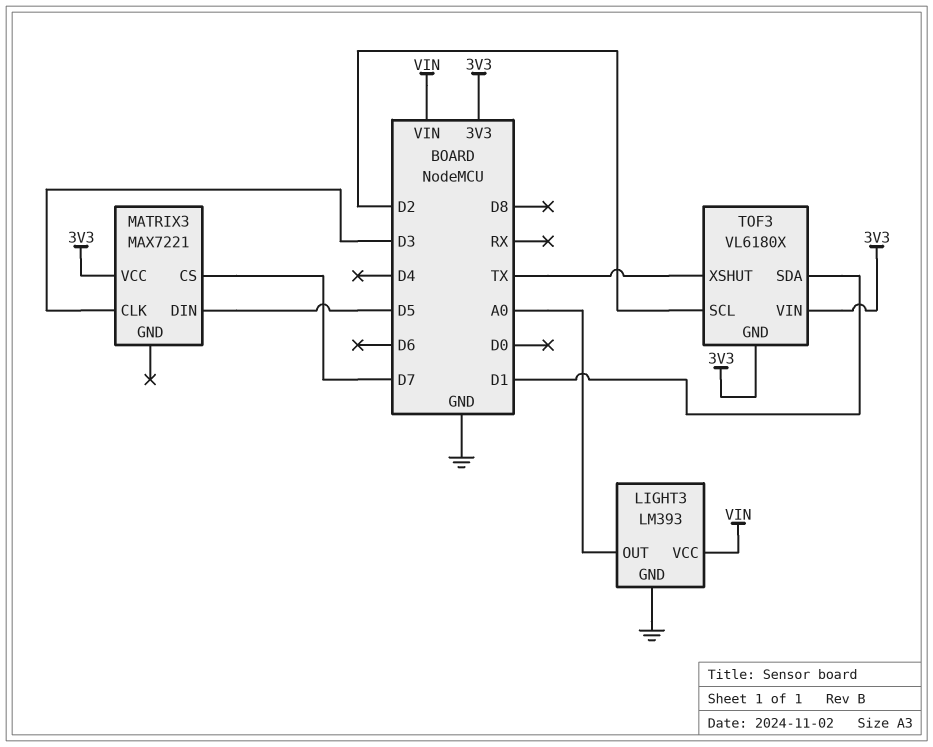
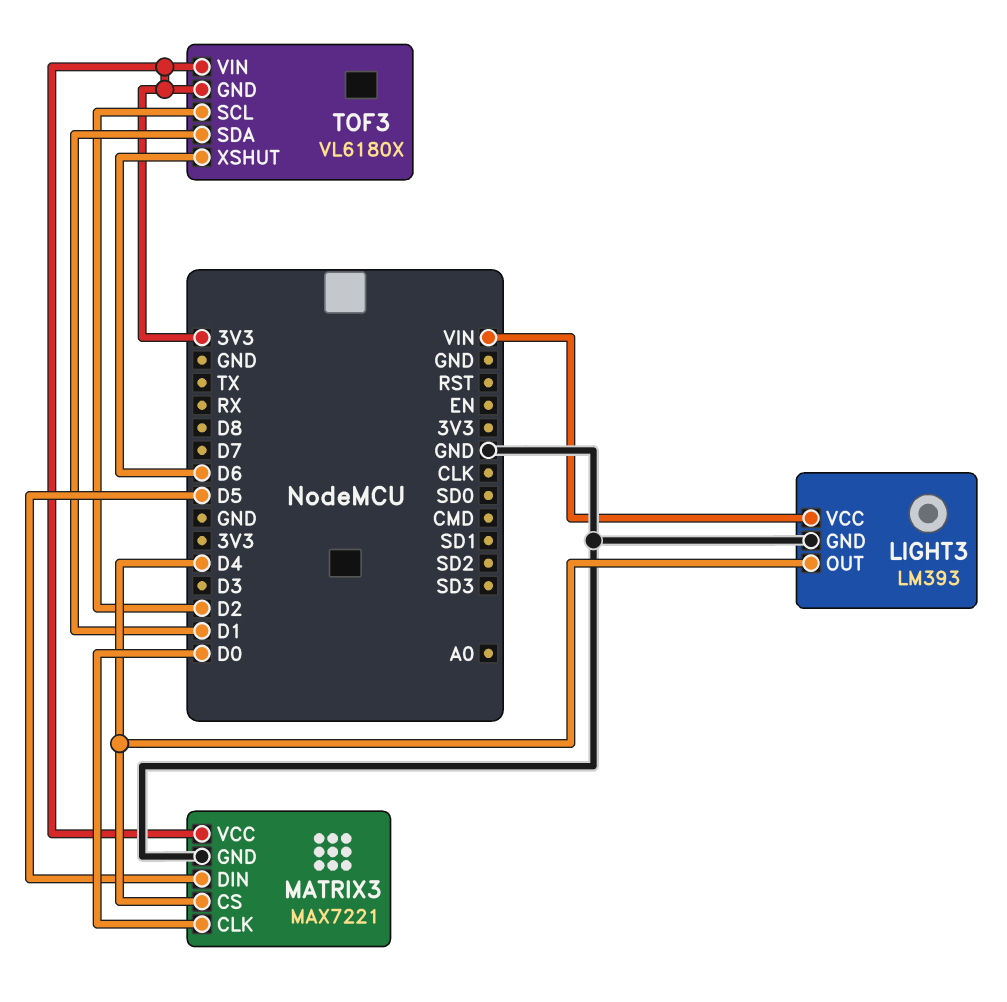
LIGHT3 pin OUT: A0 -> D4
MATRIX3 pin CLK: D3 -> D0
MATRIX3 pin CS: D7 -> D4
MATRIX3 pin GND: none -> GND
TOF3 pin XSHUT: TX -> D6

